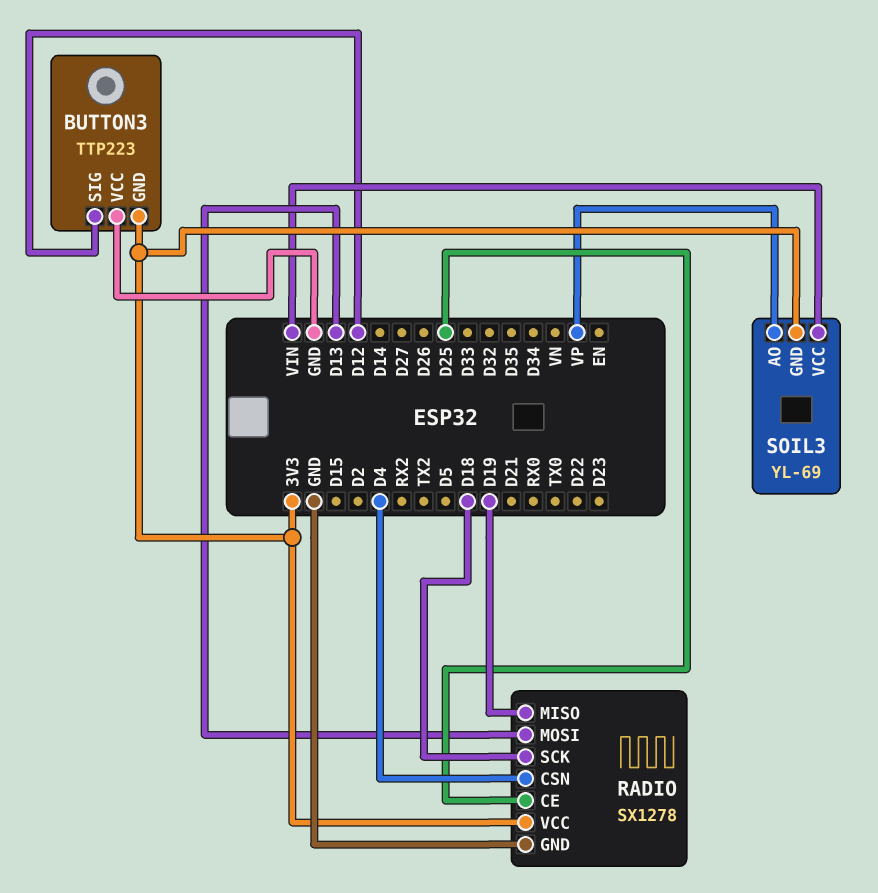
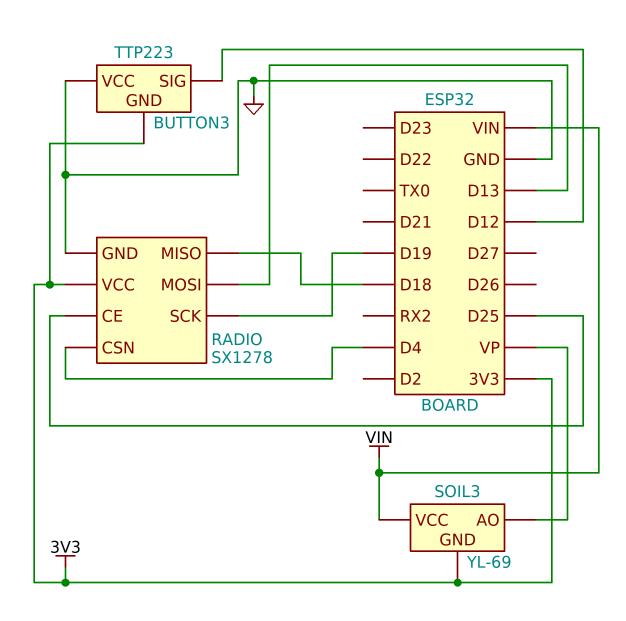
RADIO pin MISO: D19 -> D18
RADIO pin SCK: D18 -> D19

